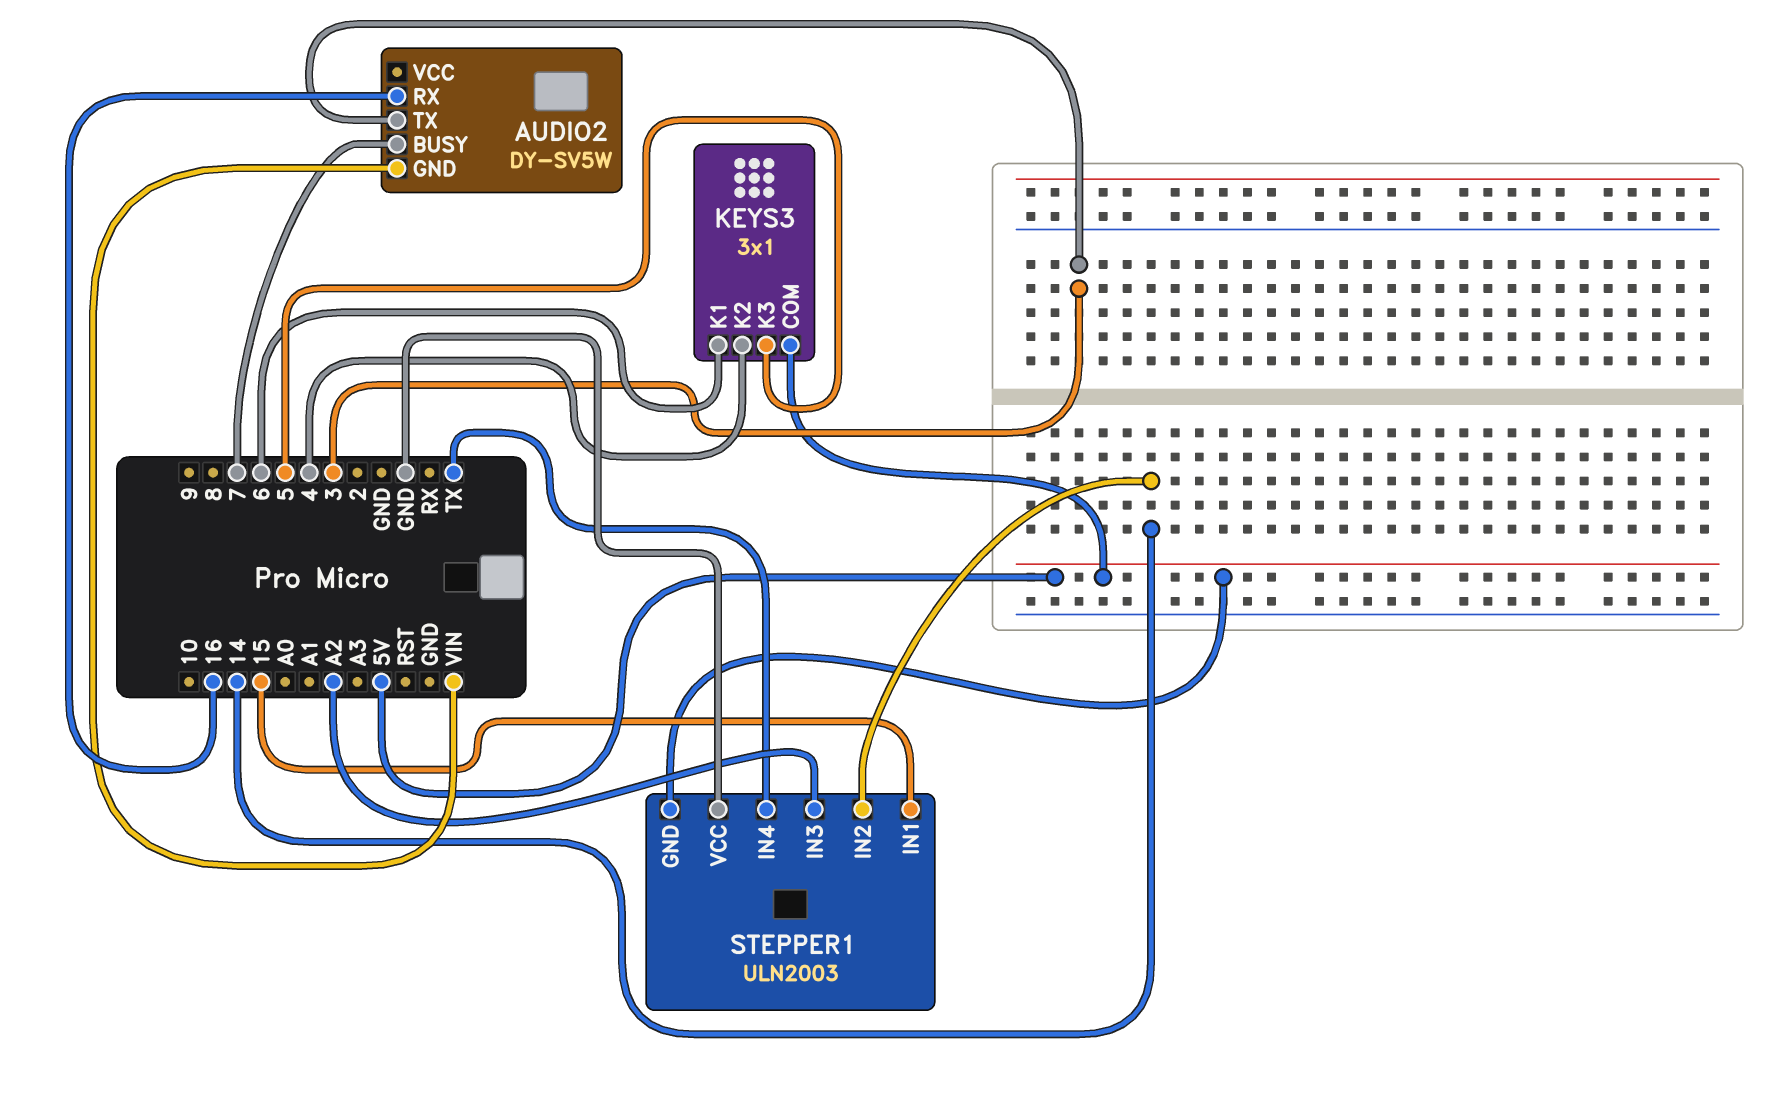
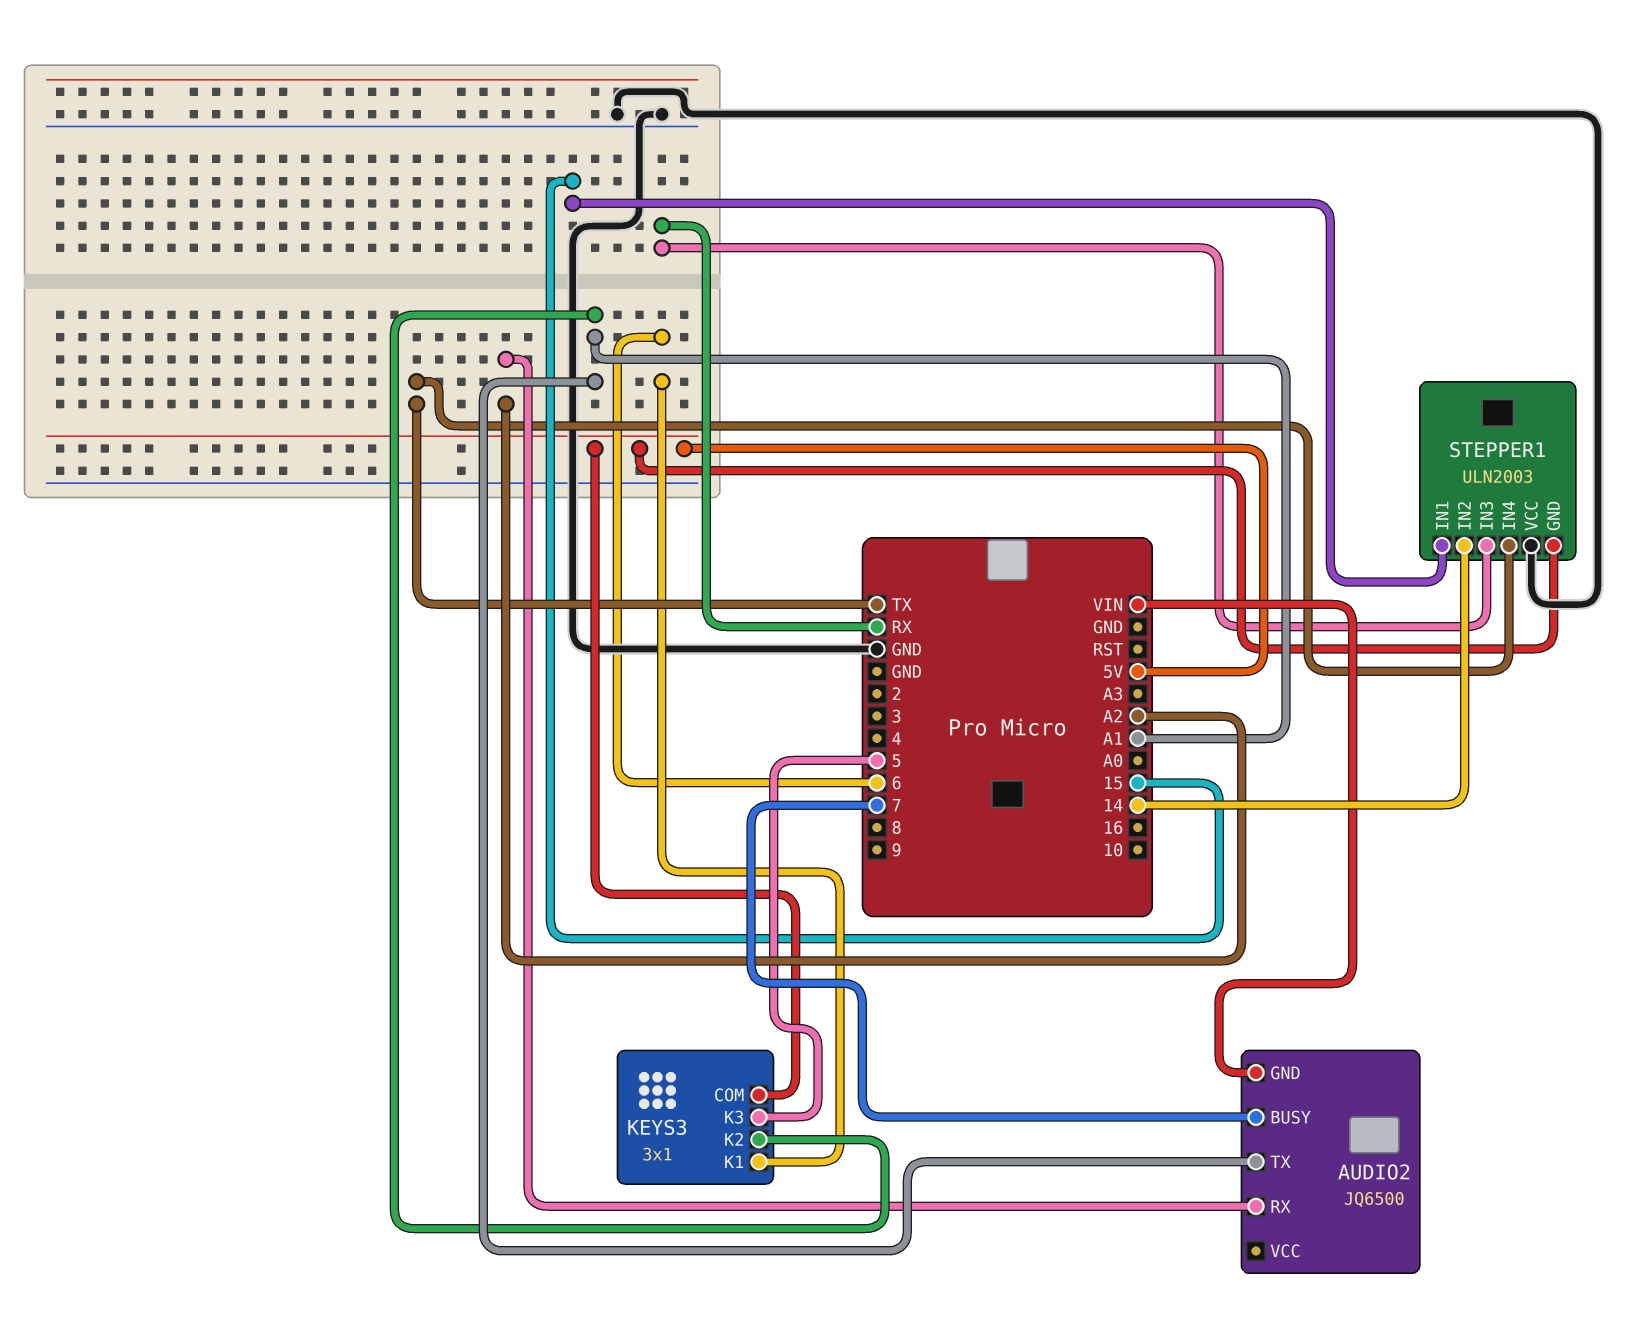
AUDIO2: DY-SV5W -> JQ6500
AUDIO2 pin RX: 16 -> A2
AUDIO2 pin TX: 3 -> A1
KEYS3 pin K2: 4 -> A1
STEPPER1 pin IN3: A2 -> RX

